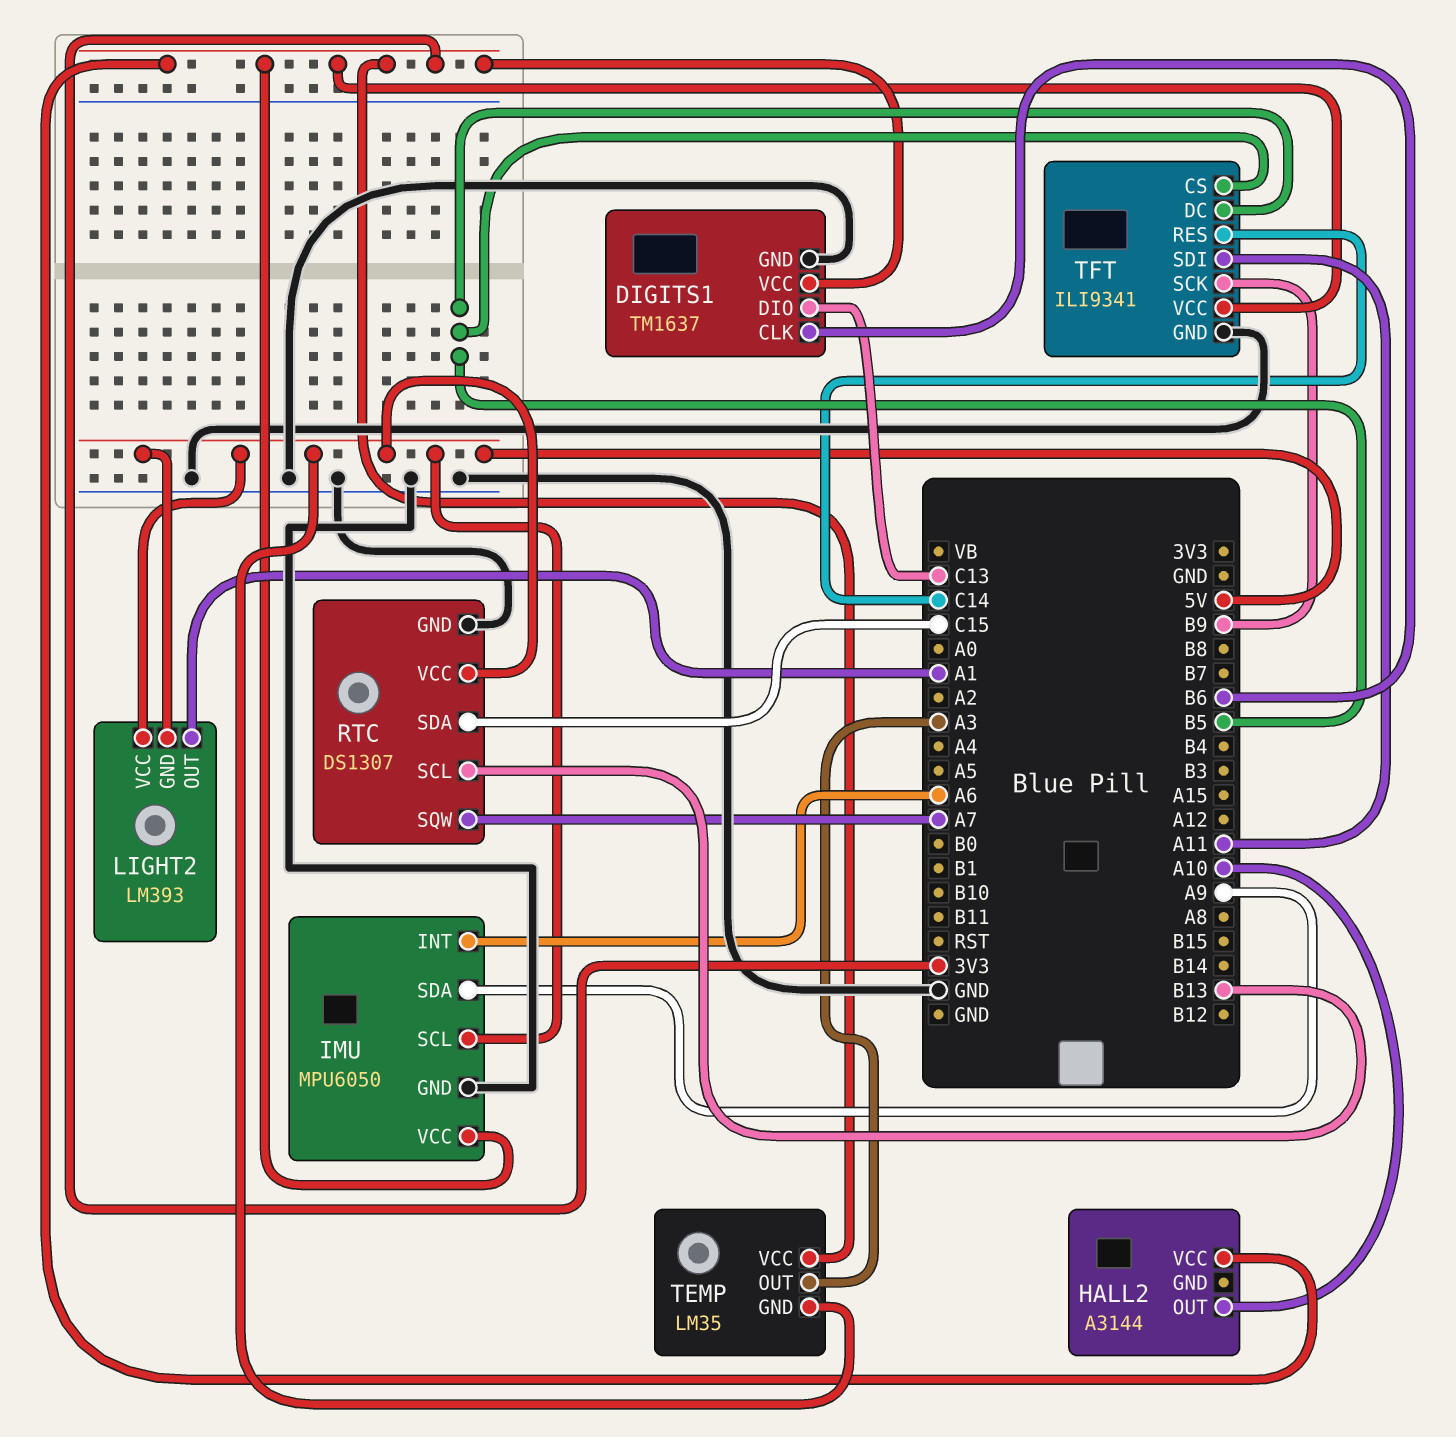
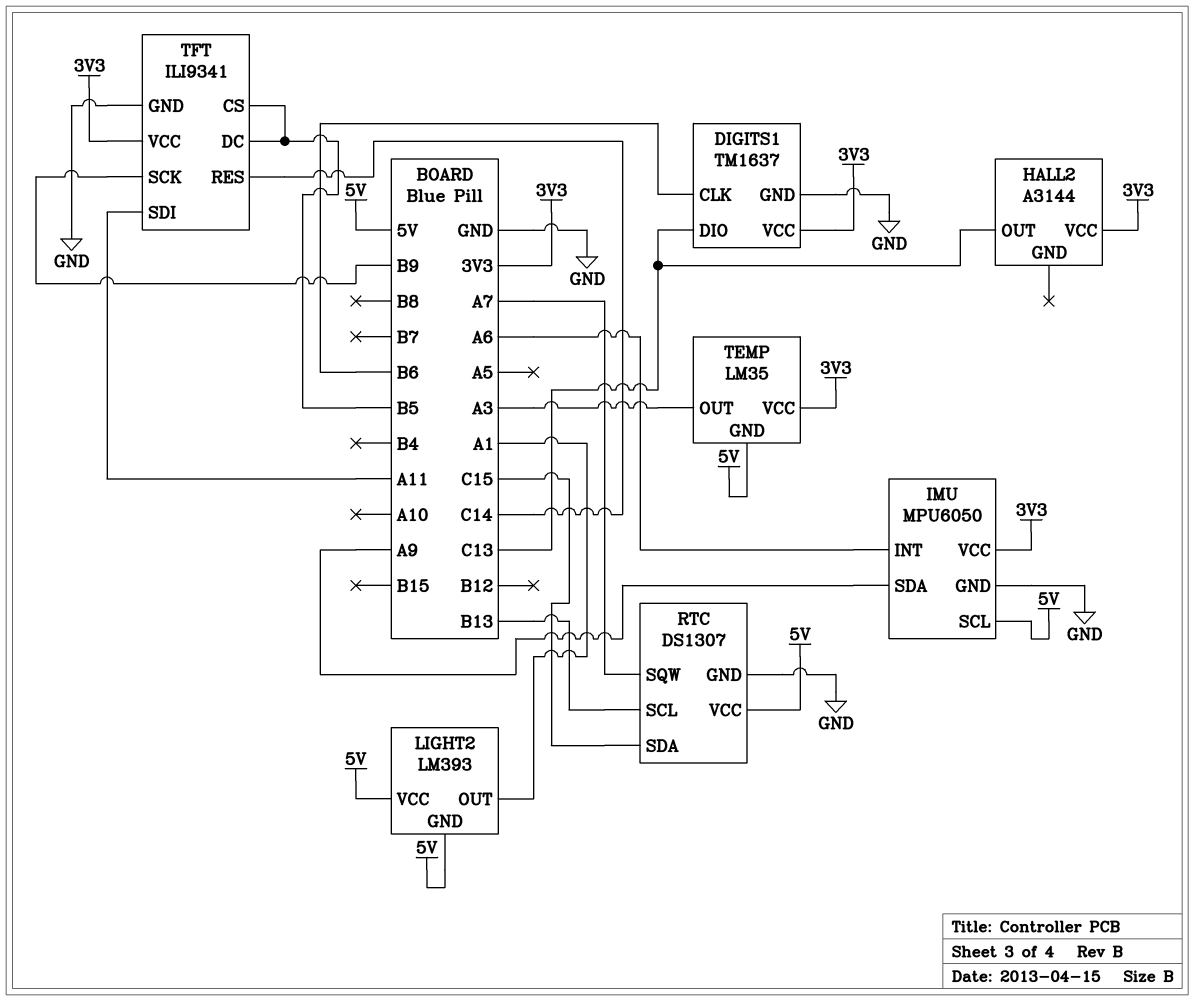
HALL2 pin OUT: A10 -> C13

